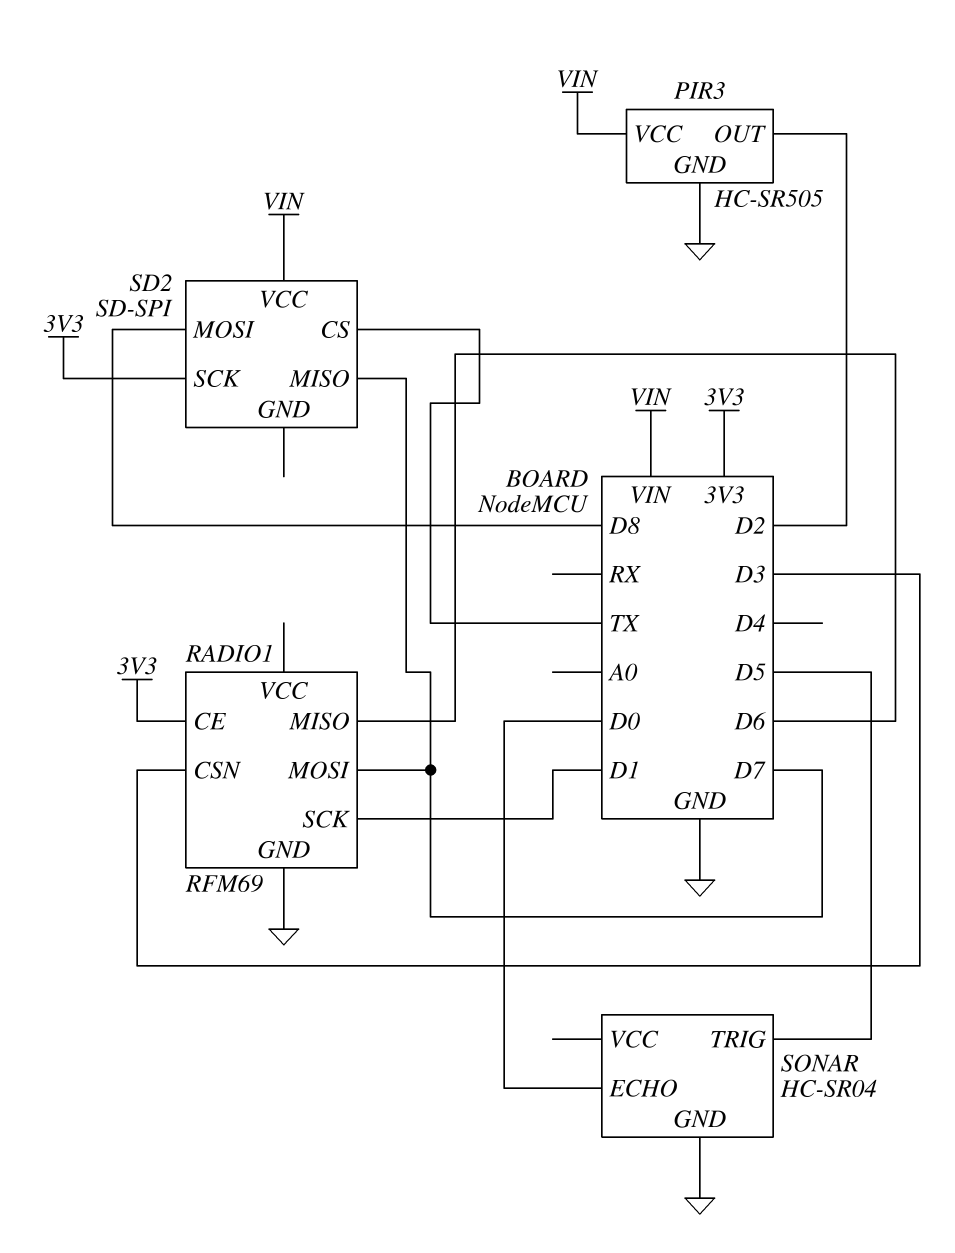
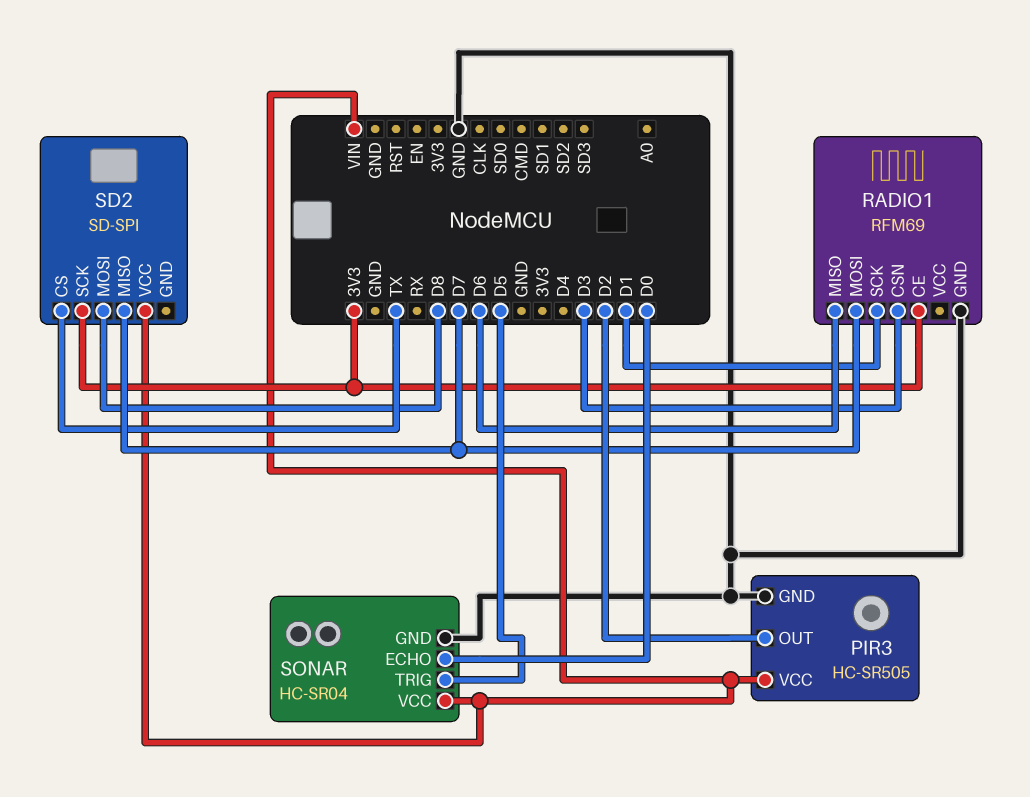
SONAR pin VCC: none -> VIN

